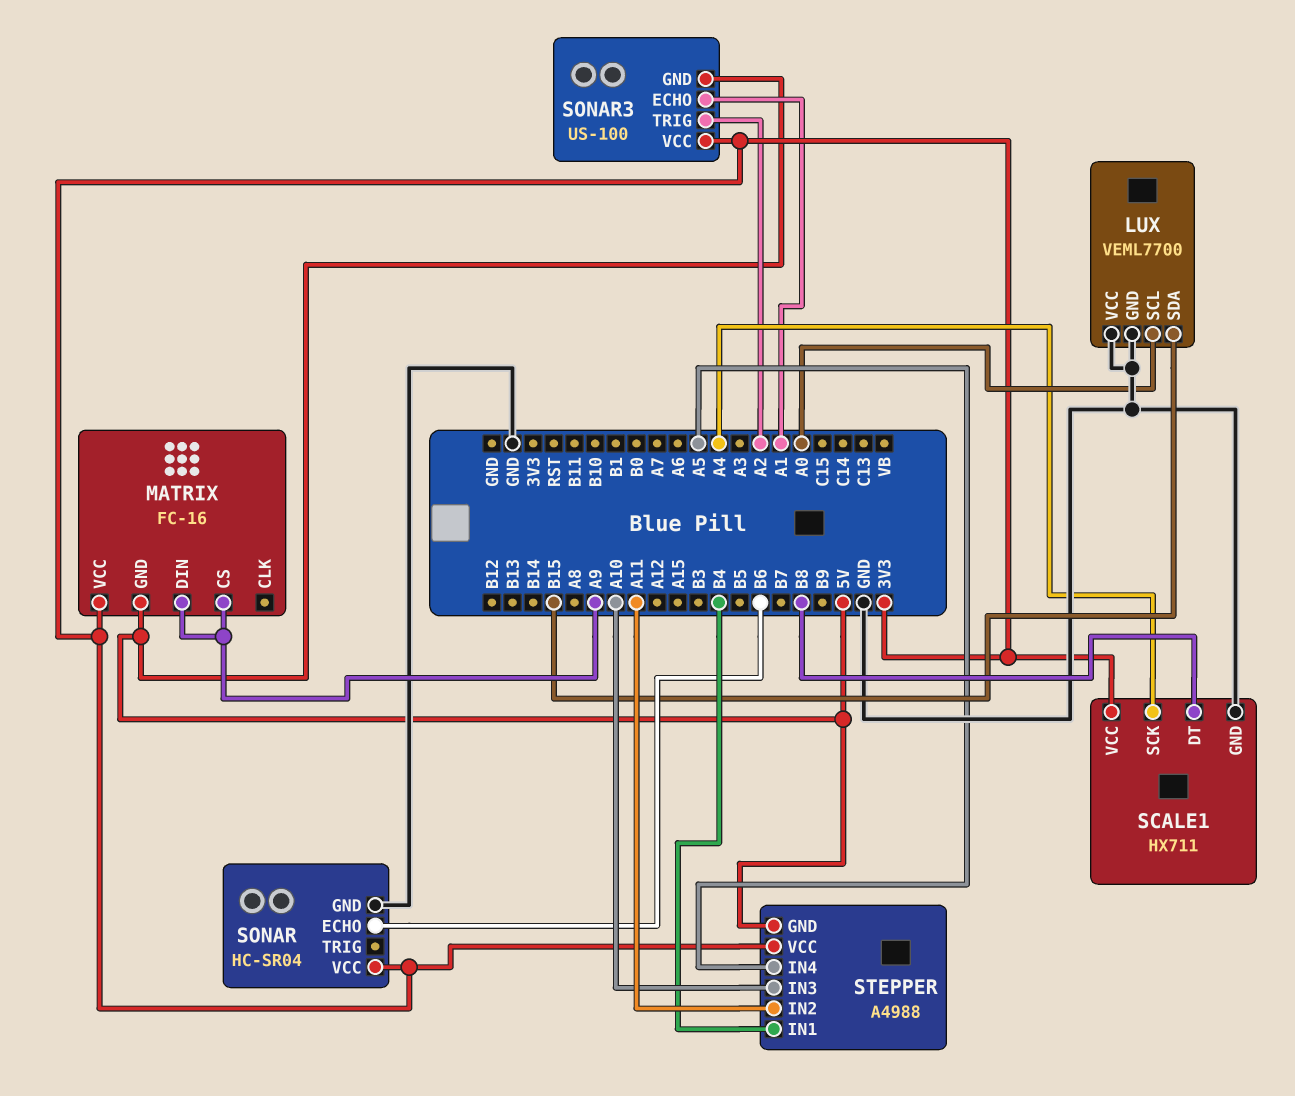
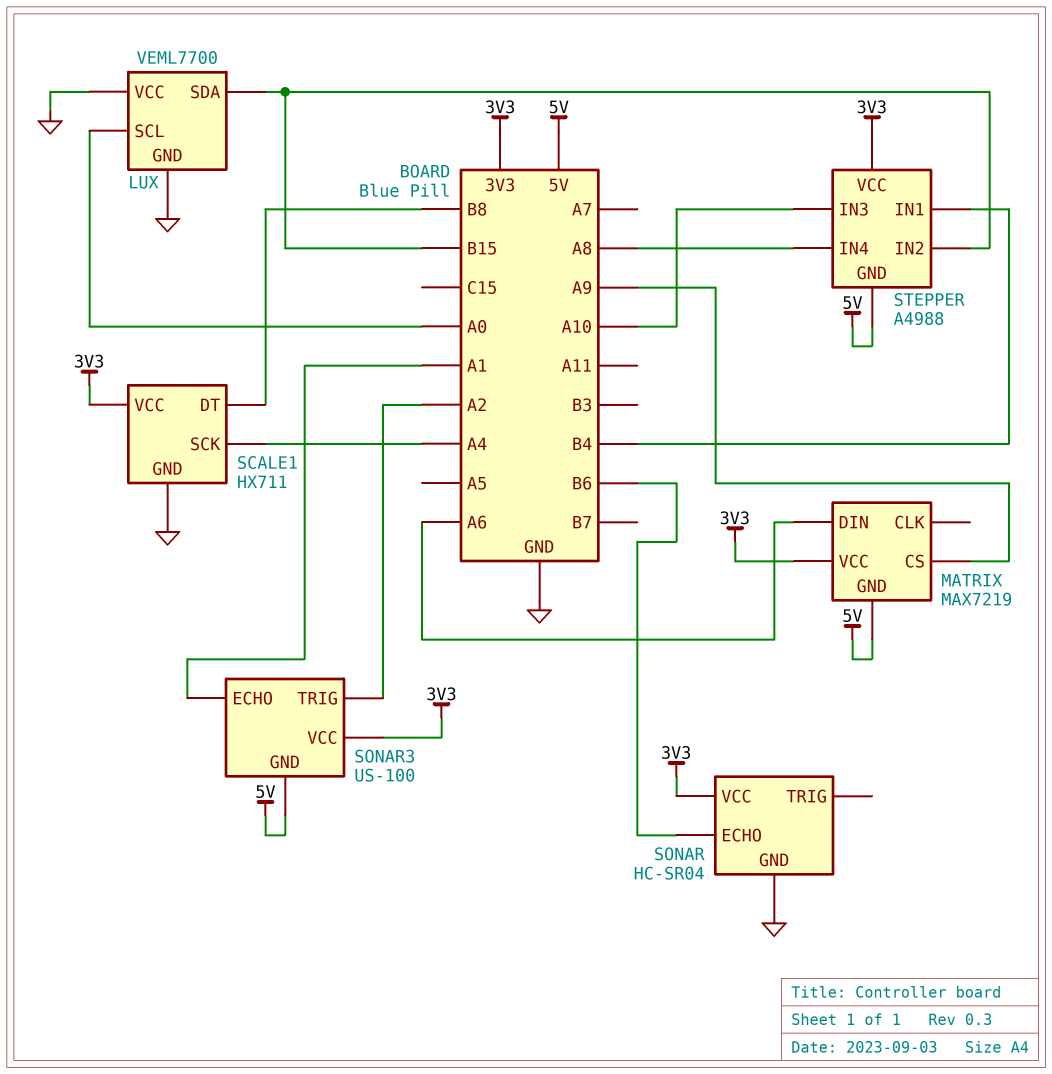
MATRIX: FC-16 -> MAX7219
MATRIX pin DIN: A9 -> A6
STEPPER pin IN2: A11 -> B15
STEPPER pin IN4: A5 -> A8

